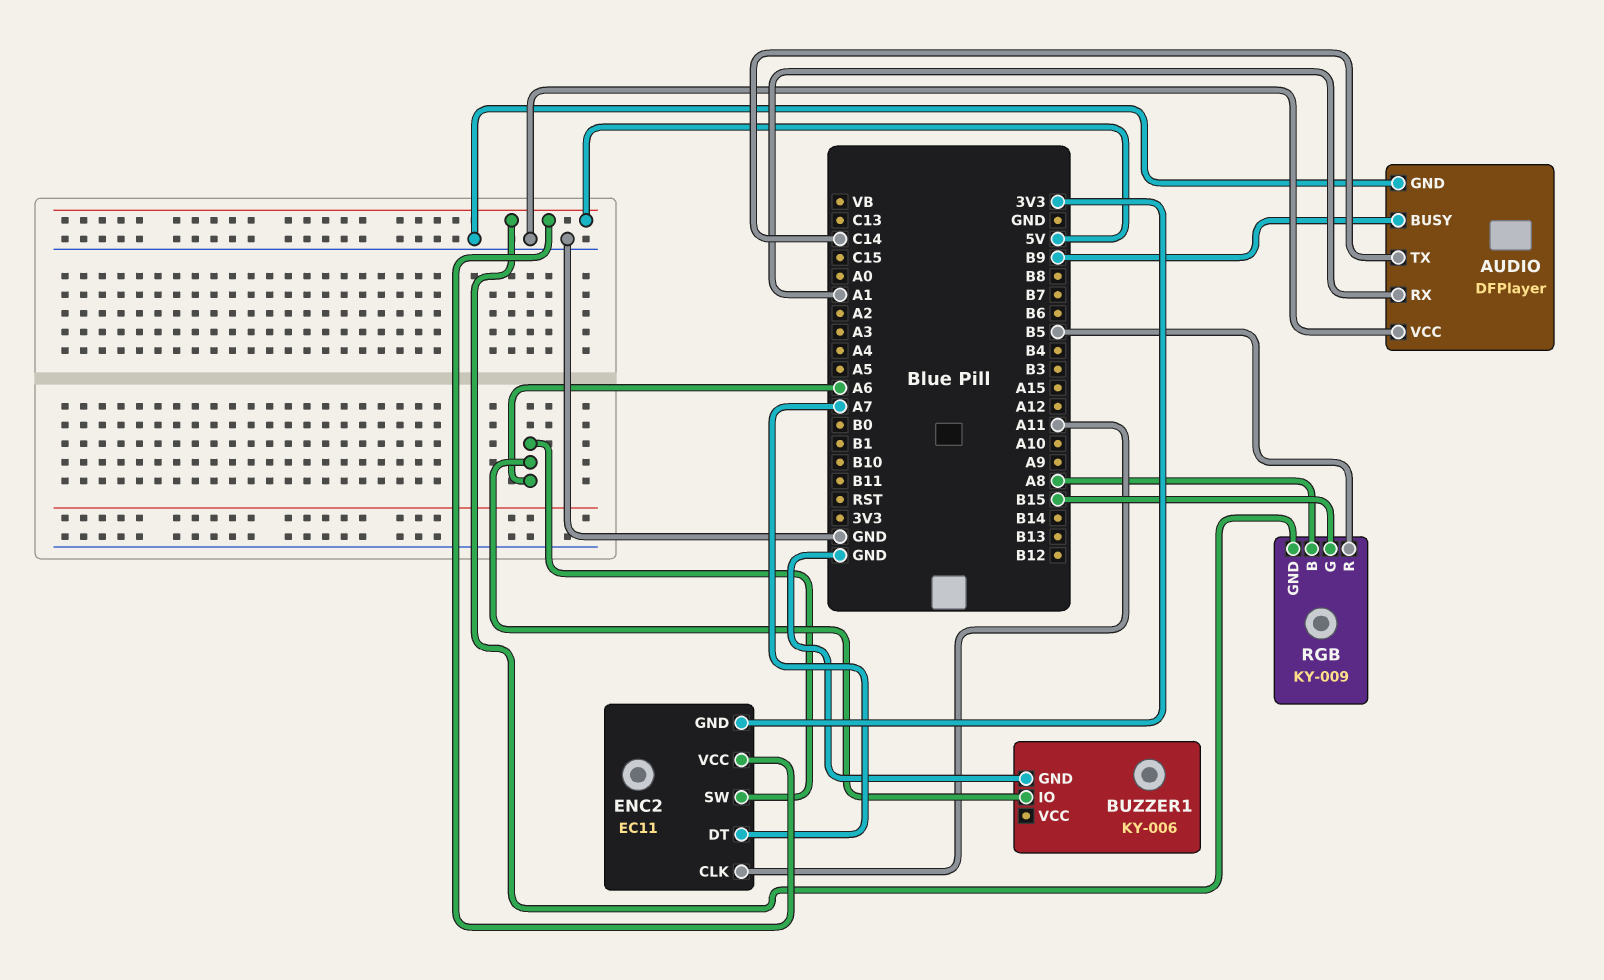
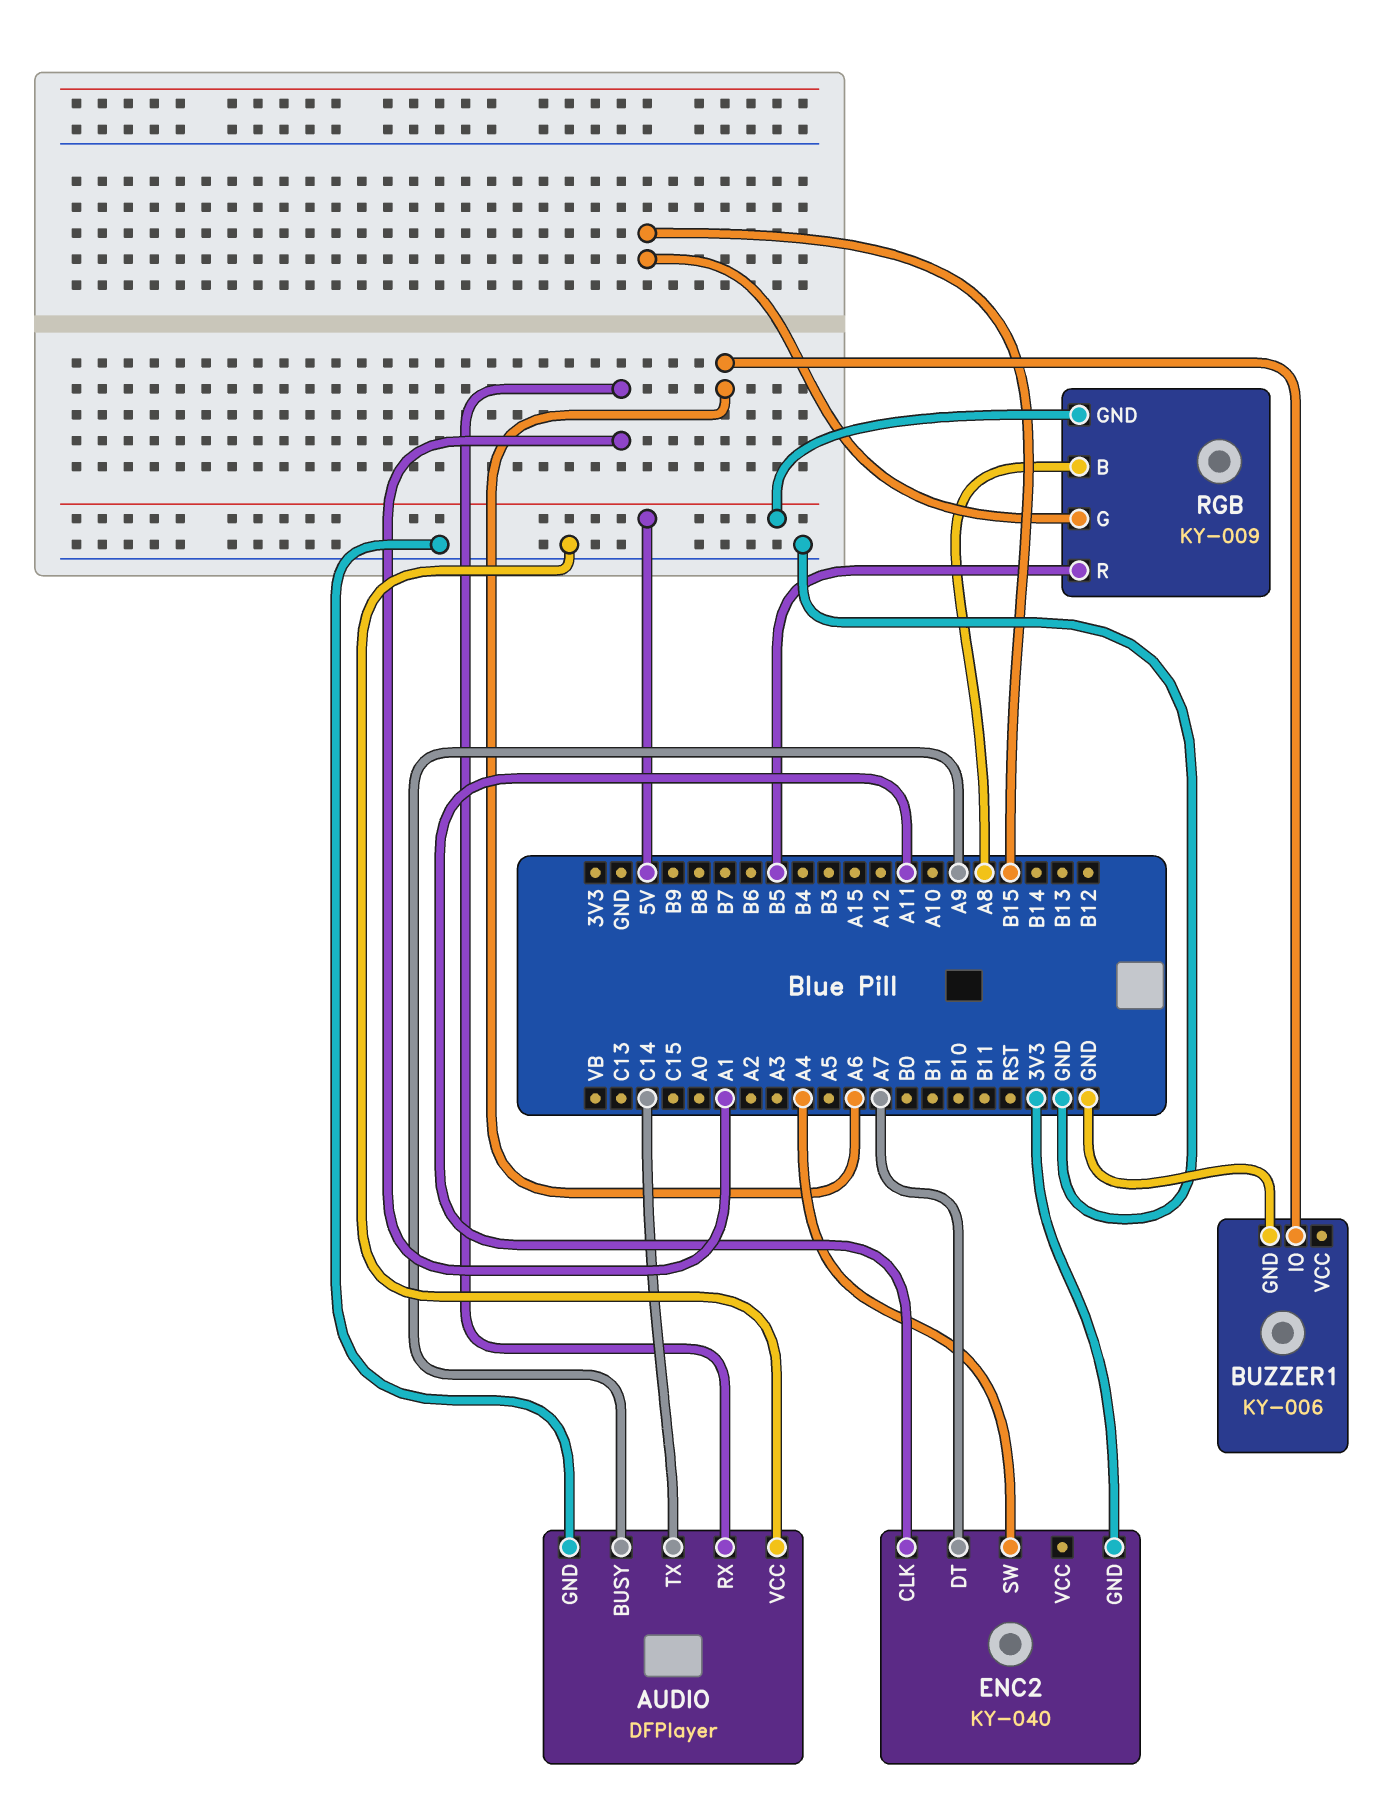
AUDIO pin BUSY: B9 -> A9
ENC2: EC11 -> KY-040
ENC2 pin SW: A6 -> A4
ENC2 pin VCC: 5V -> none

